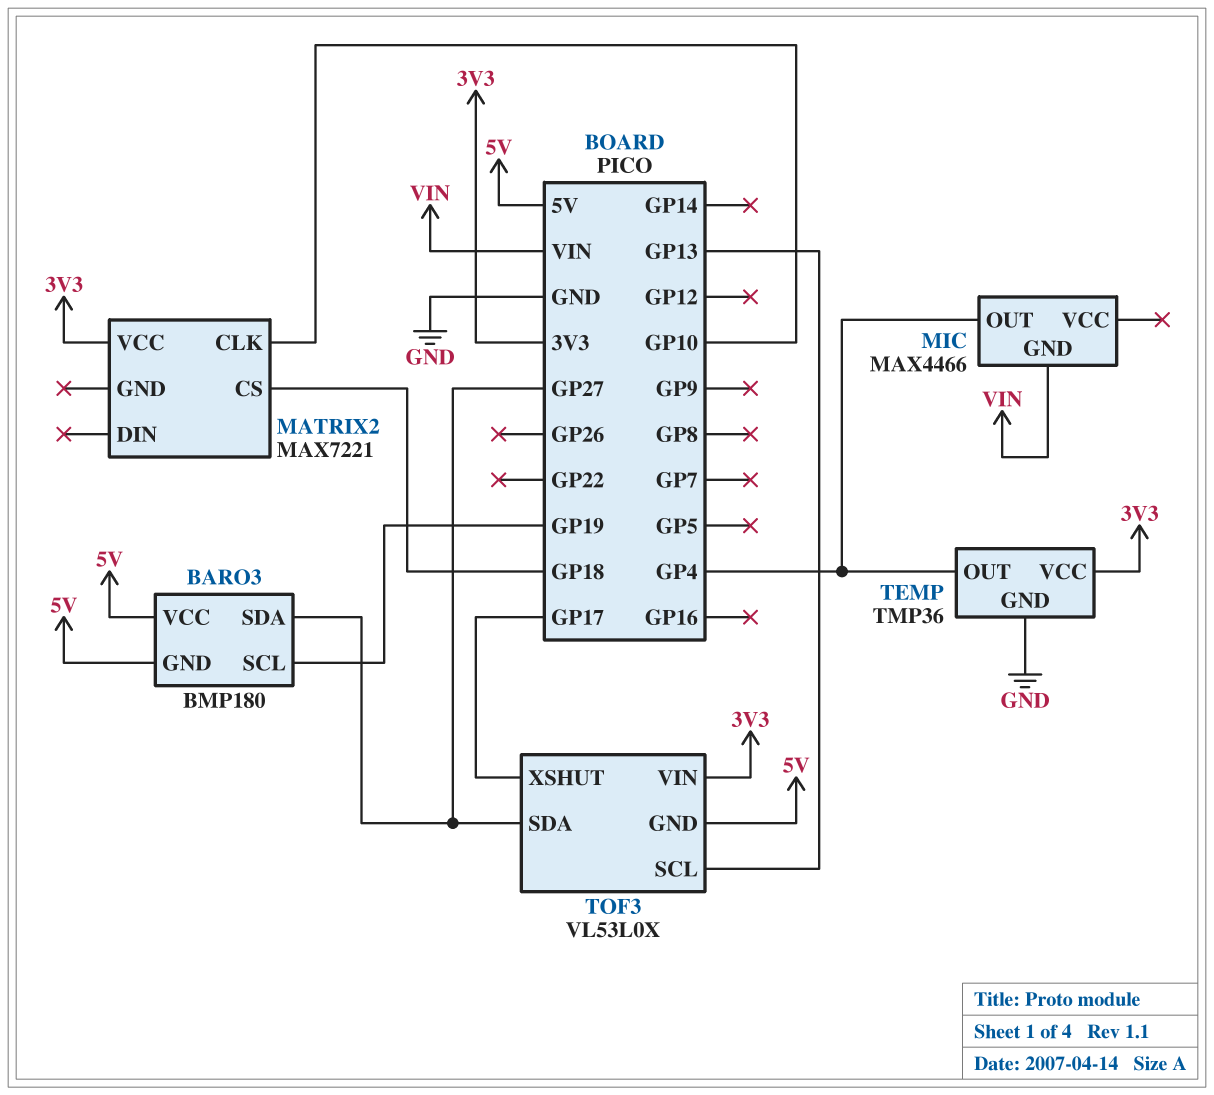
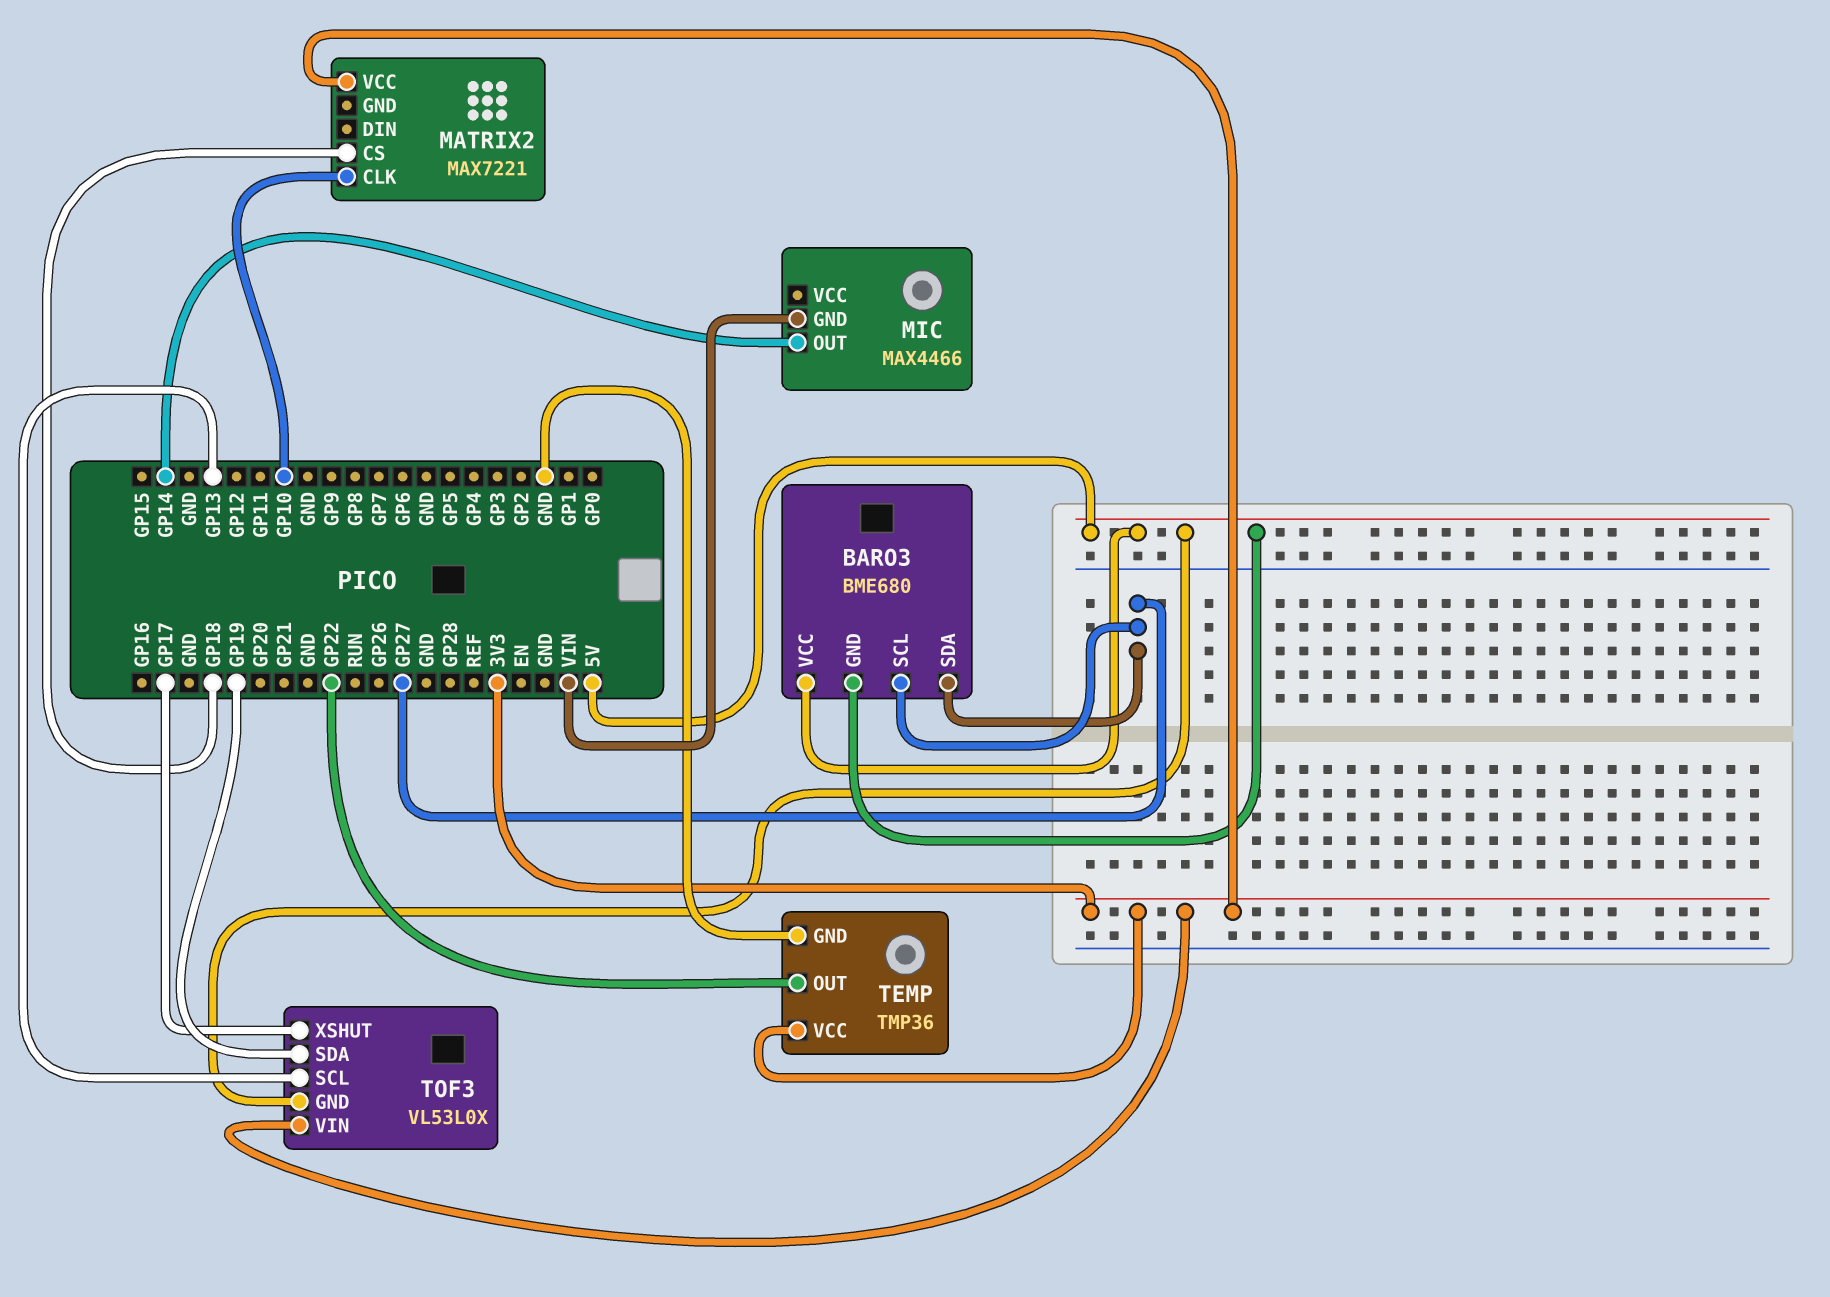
BARO3: BMP180 -> BME680
BARO3 pin SCL: GP19 -> GP27
MIC pin OUT: GP4 -> GP14
TEMP pin OUT: GP4 -> GP22
TOF3 pin SDA: GP27 -> GP19

